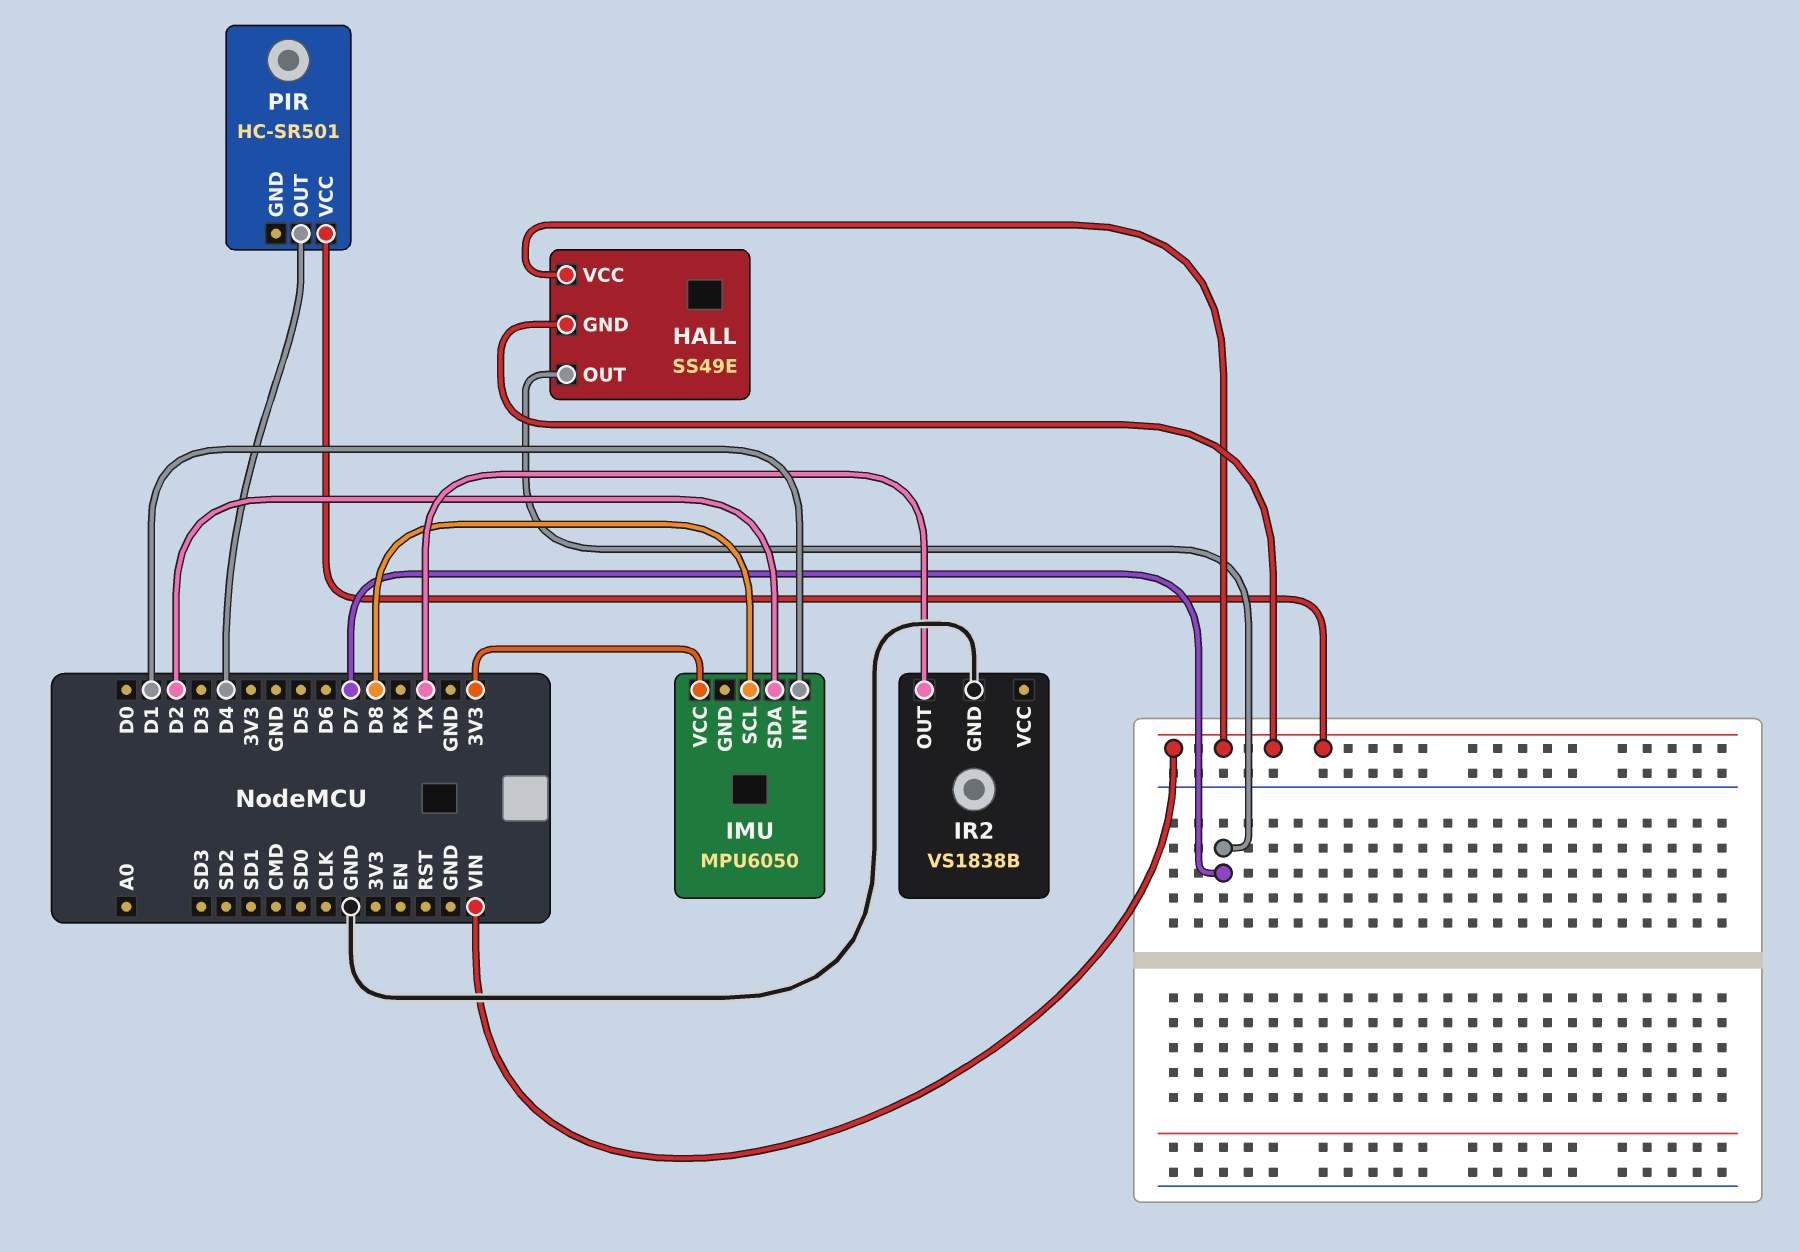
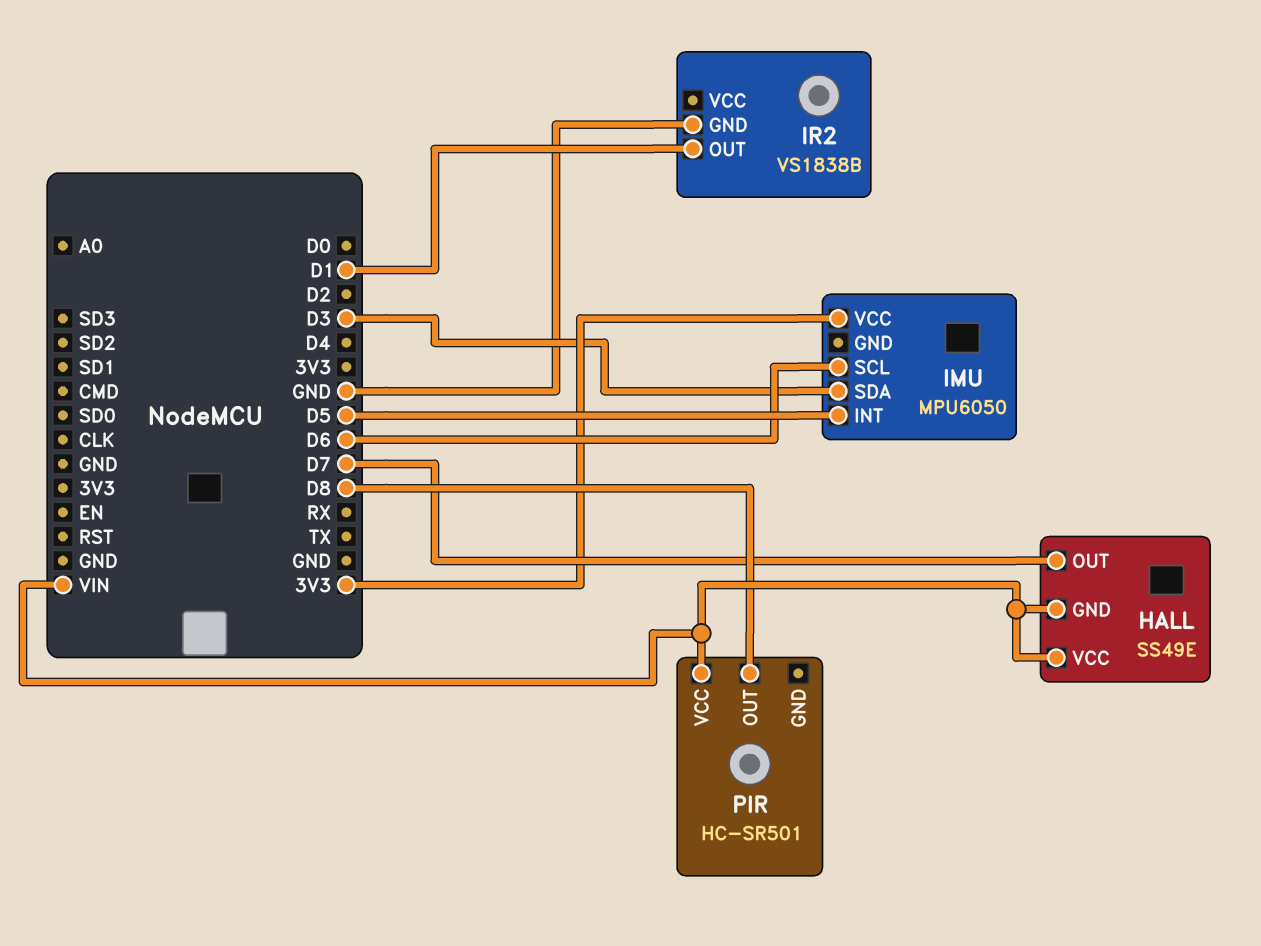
IMU pin INT: D1 -> D5
IMU pin SCL: D8 -> D6
IMU pin SDA: D2 -> D3
IR2 pin OUT: TX -> D1
PIR pin OUT: D4 -> D8

